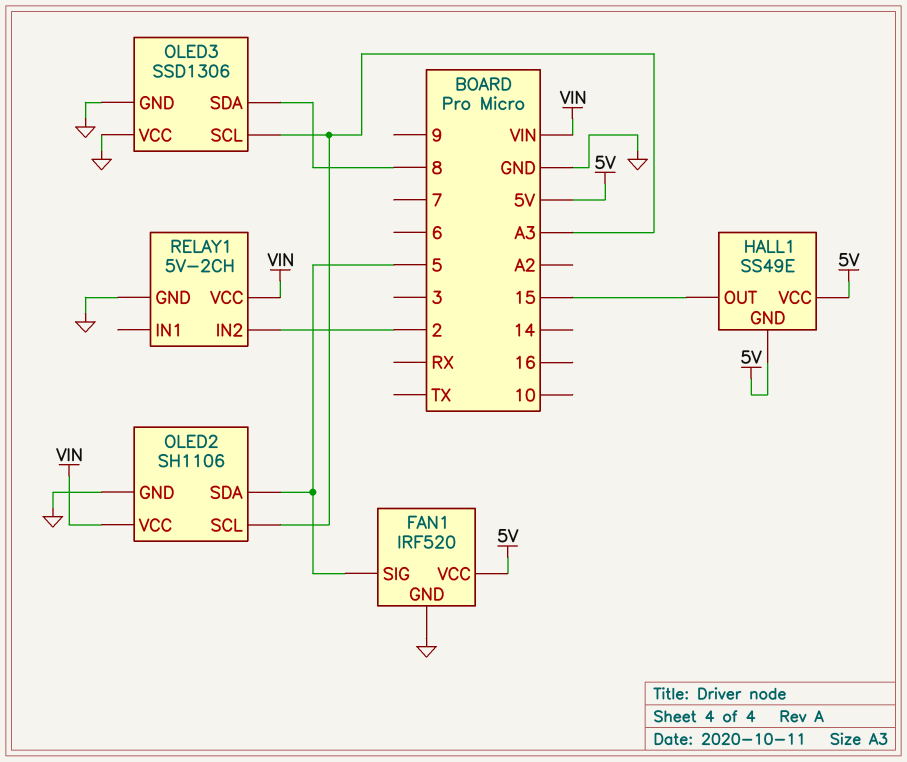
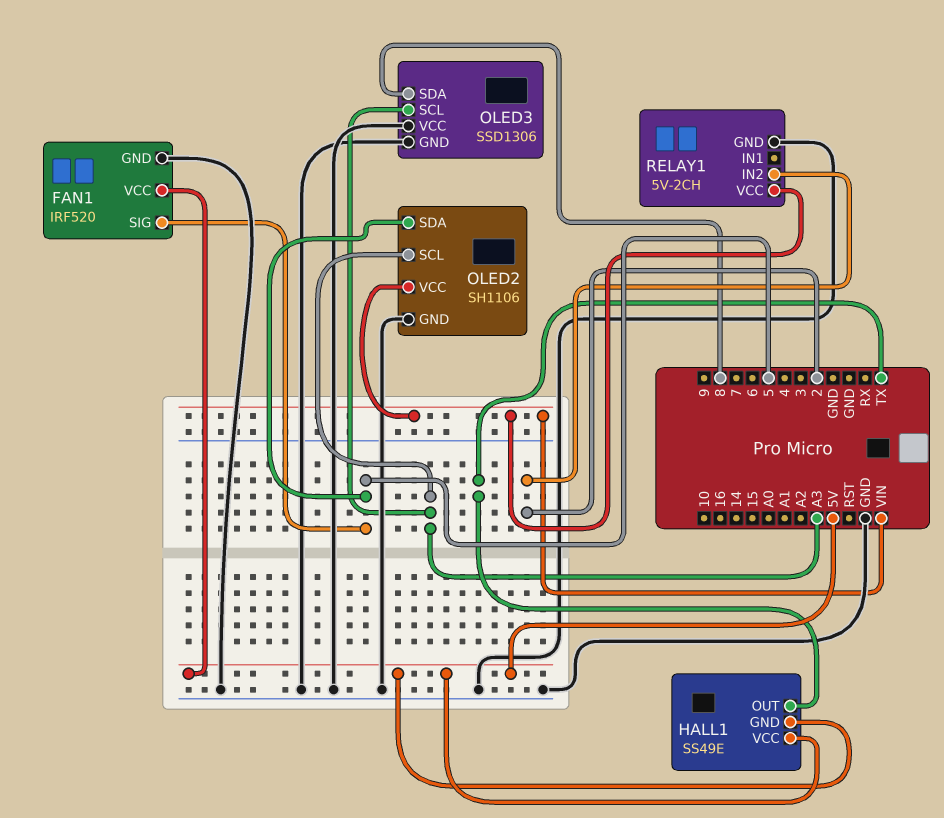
HALL1 pin OUT: 15 -> TX

